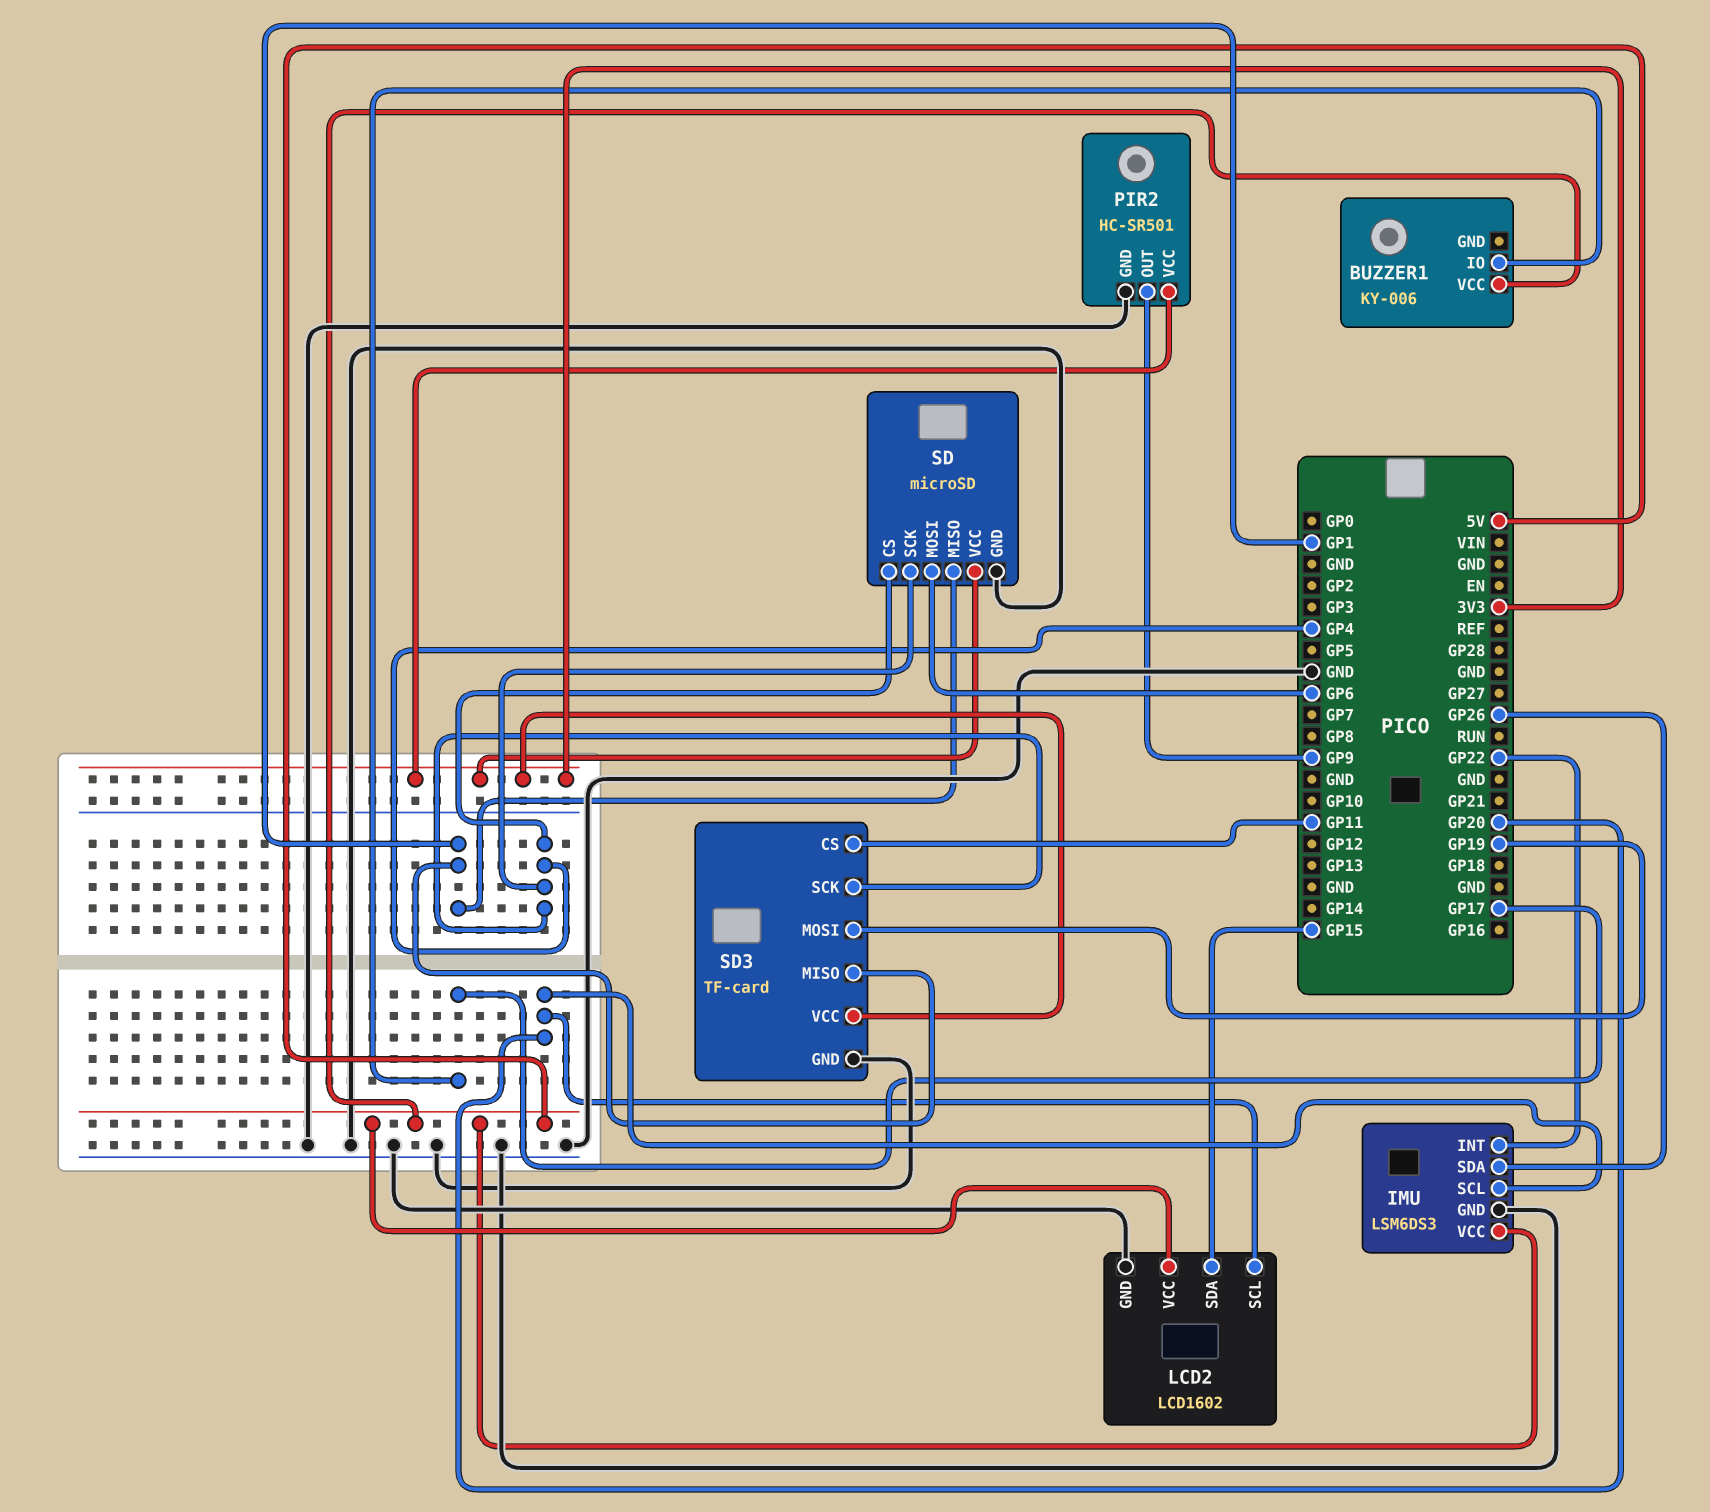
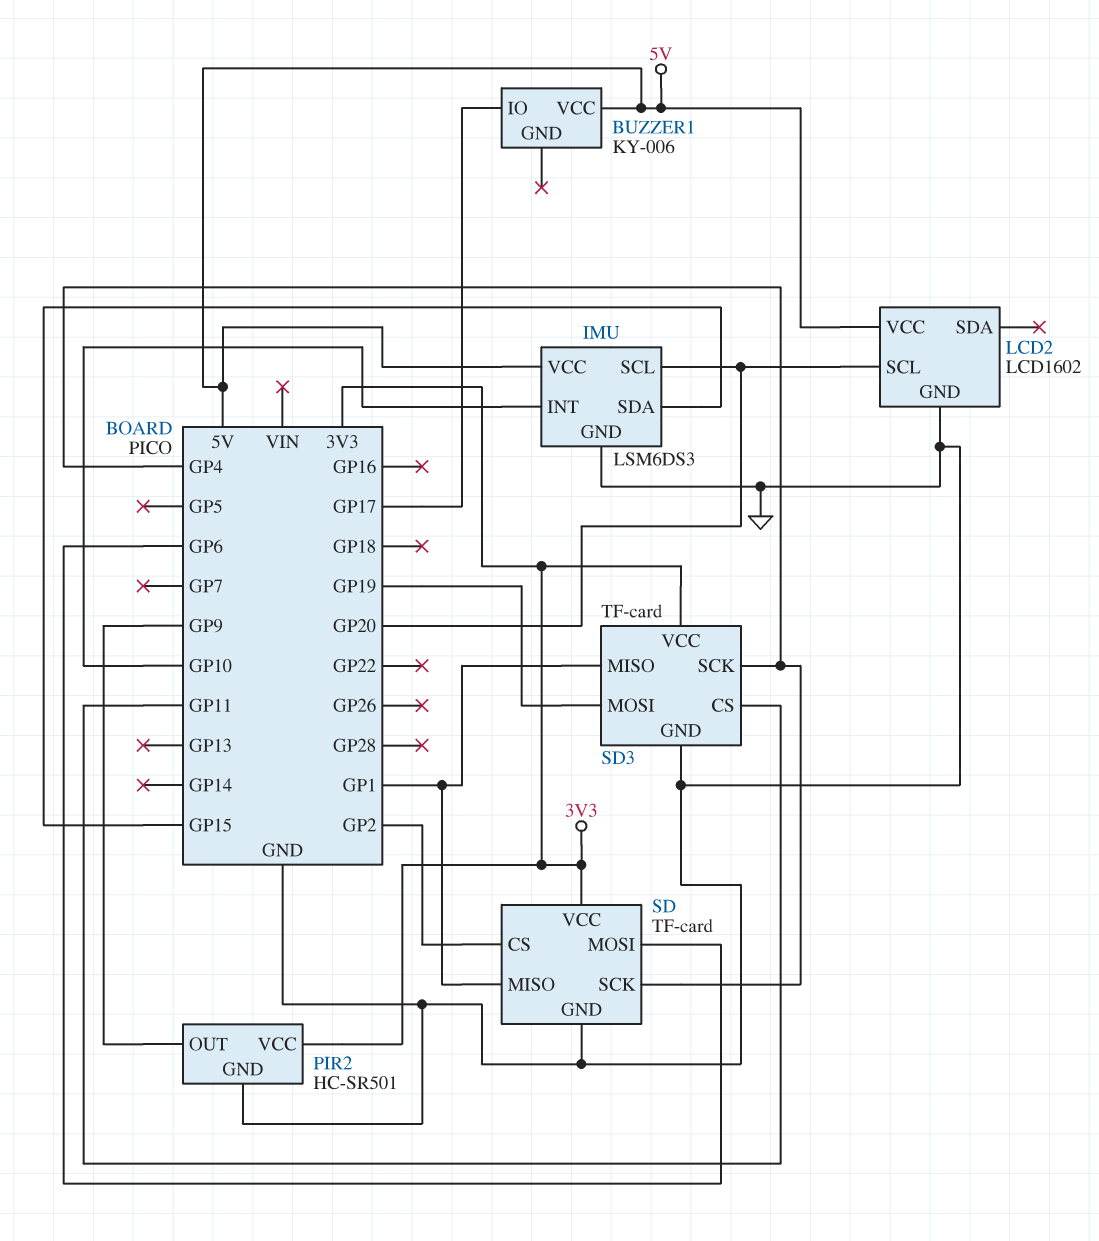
IMU pin INT: GP22 -> GP10
IMU pin SDA: GP26 -> GP15
LCD2 pin SDA: GP15 -> none
SD: microSD -> TF-card
SD pin CS: GP4 -> GP2

